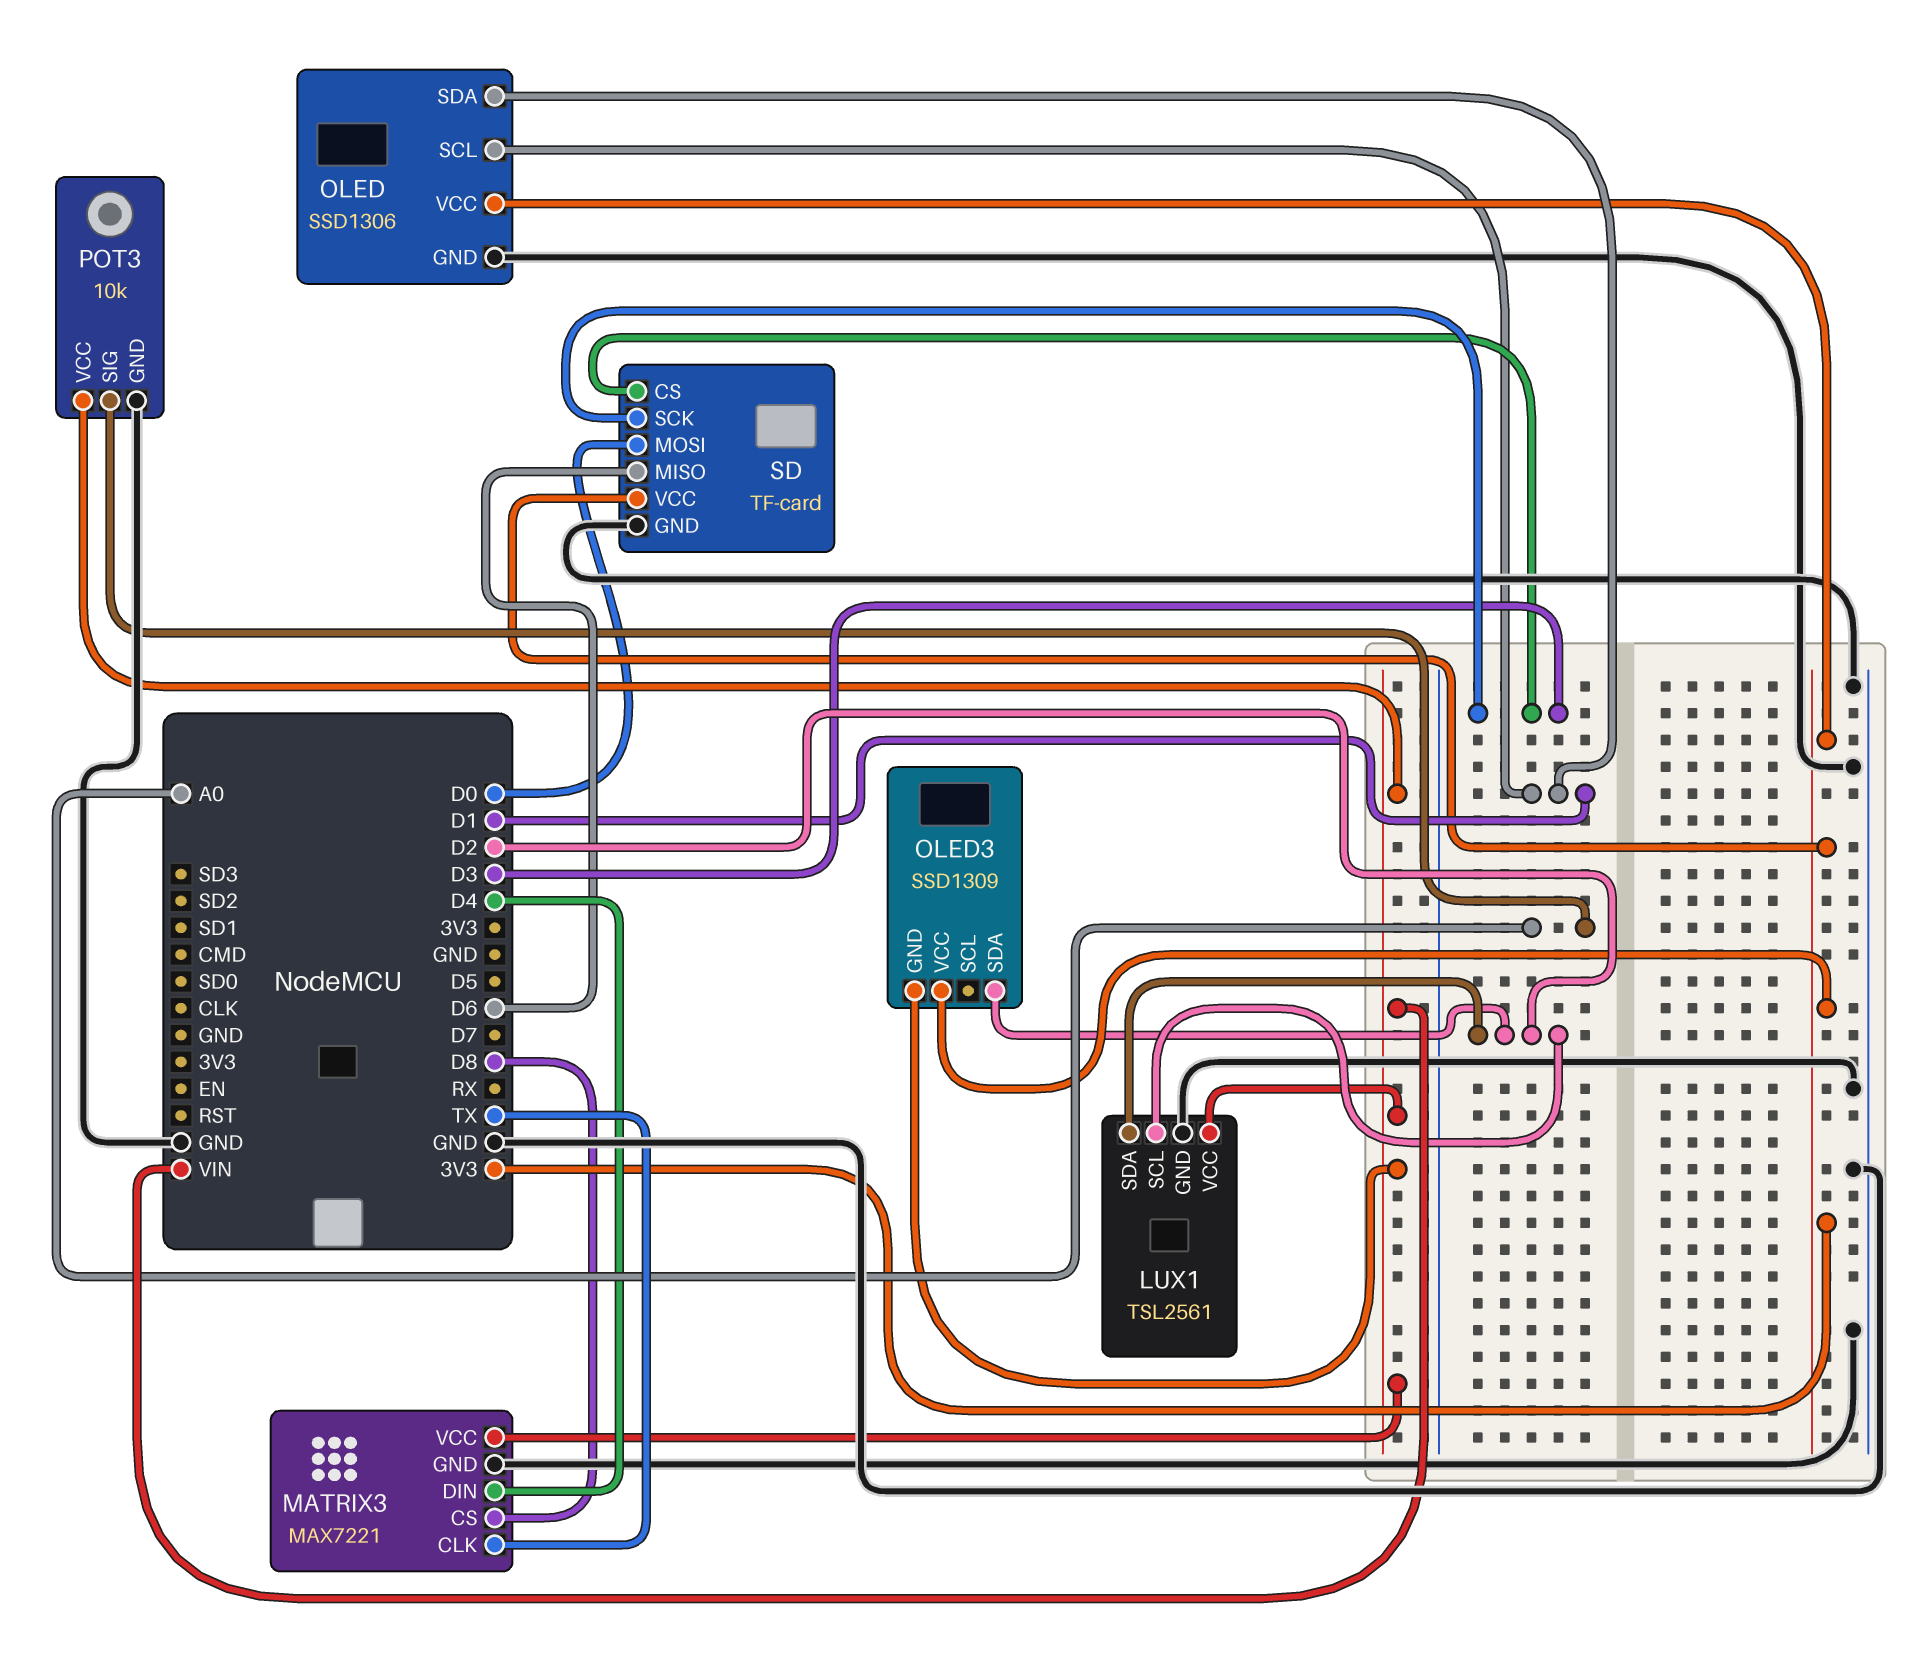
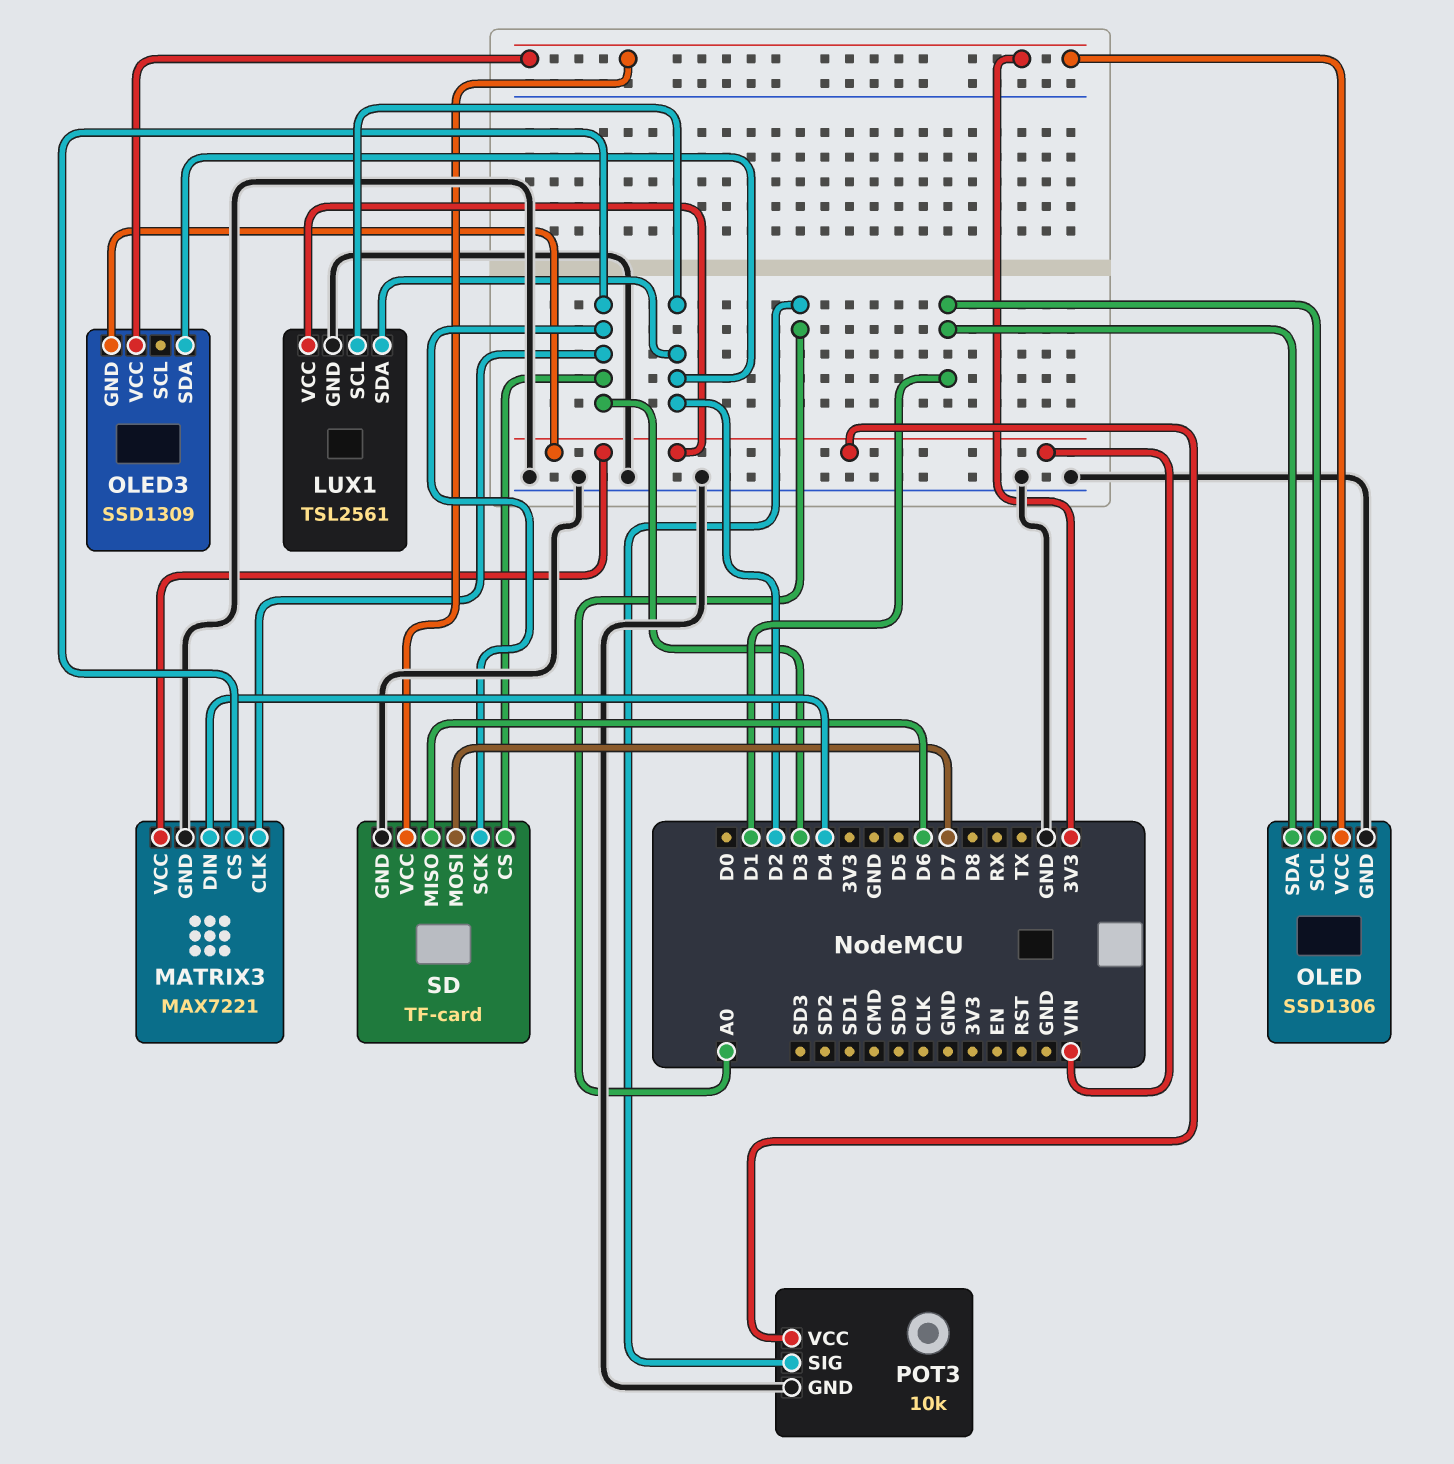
MATRIX3 pin CLK: TX -> D3
MATRIX3 pin CS: D8 -> D3
SD pin MOSI: D0 -> D7

